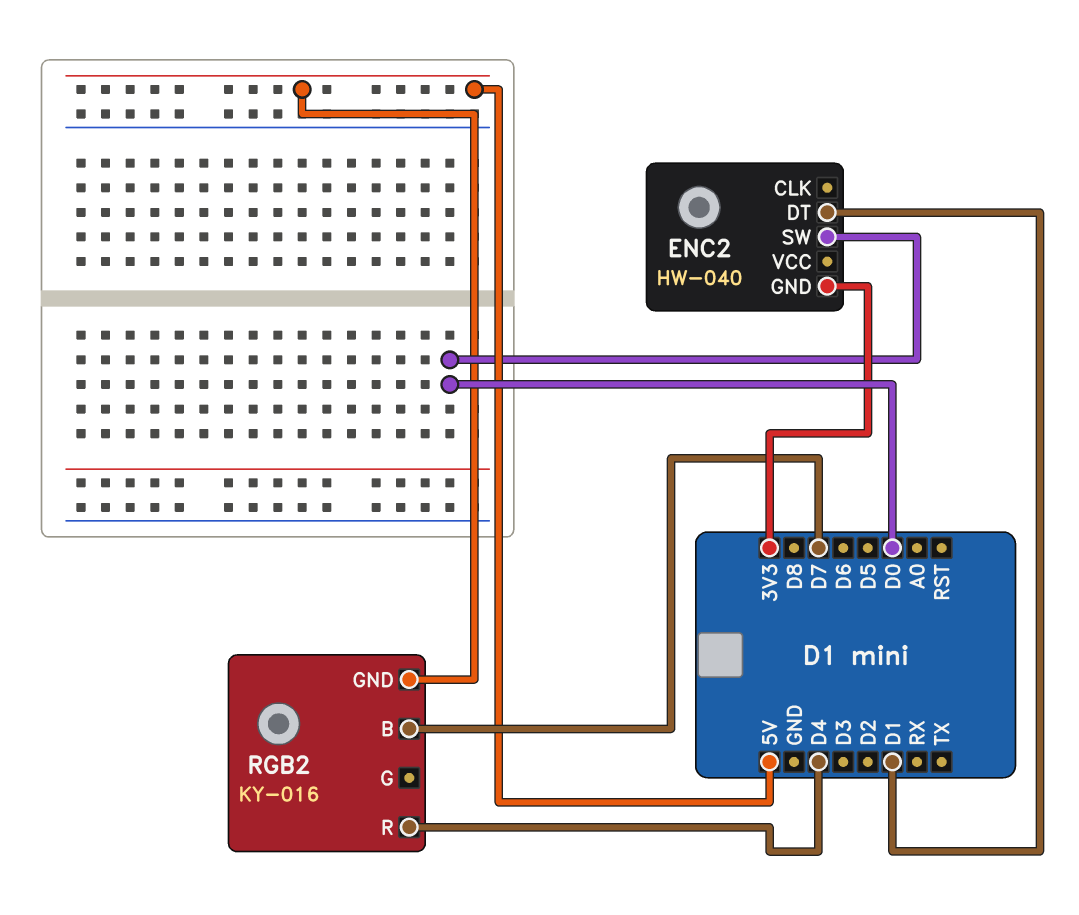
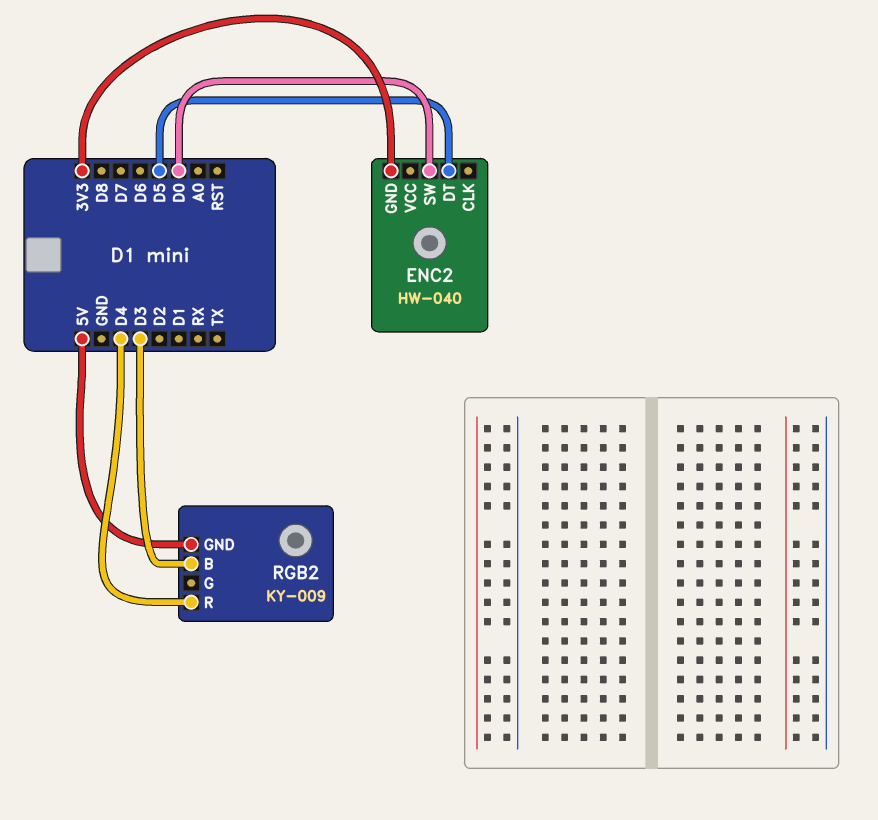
ENC2 pin DT: D1 -> D5
RGB2: KY-016 -> KY-009
RGB2 pin B: D7 -> D3

